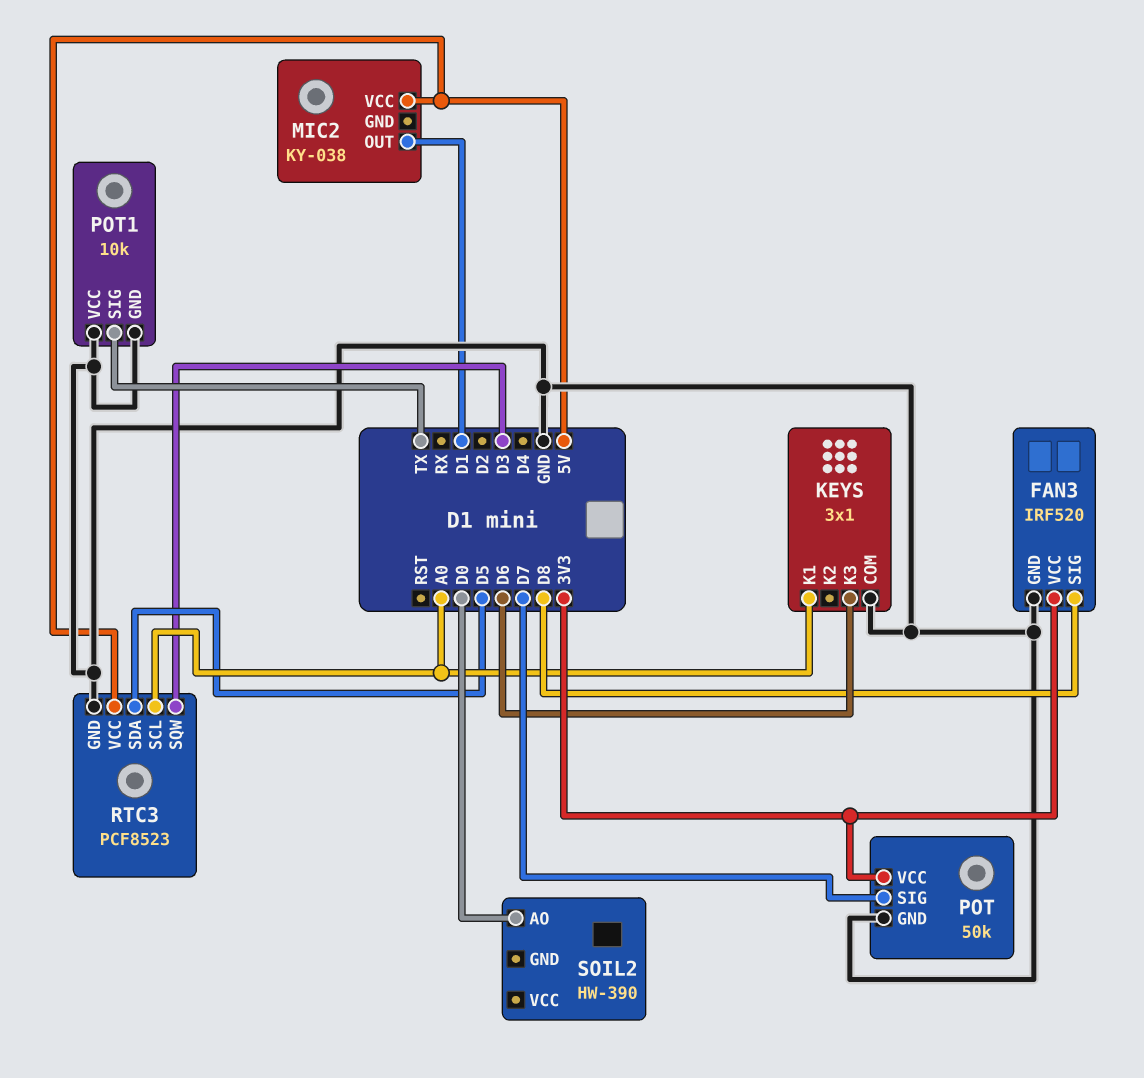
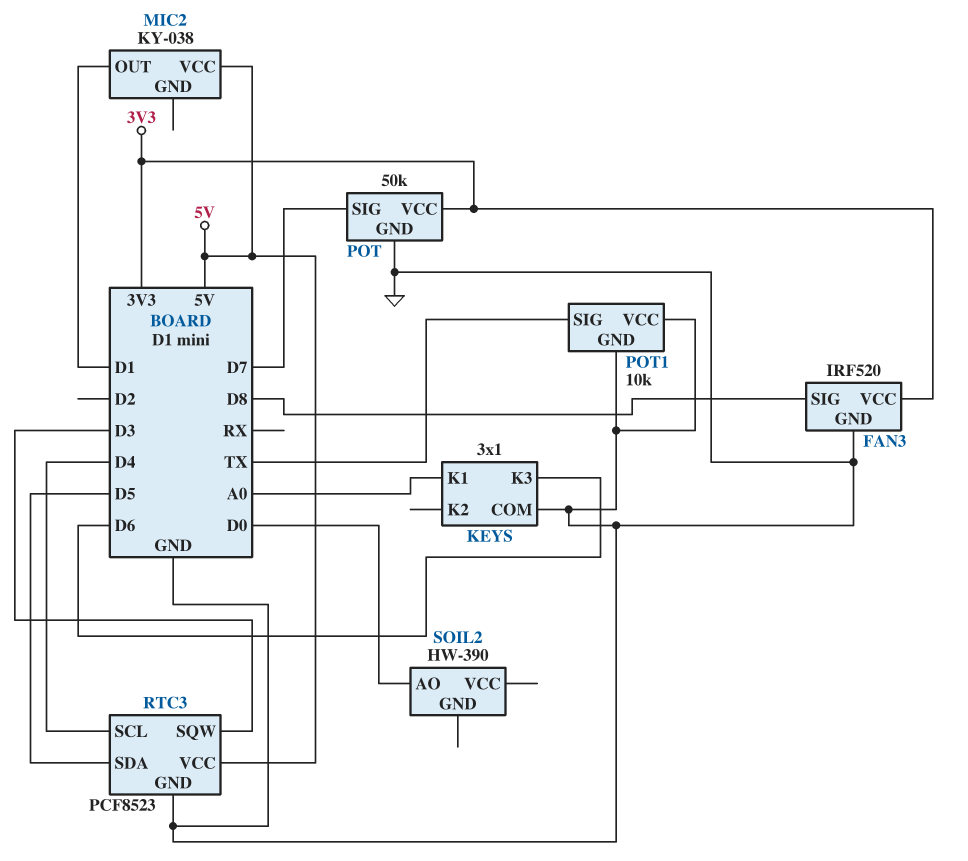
RTC3 pin SCL: A0 -> D4

